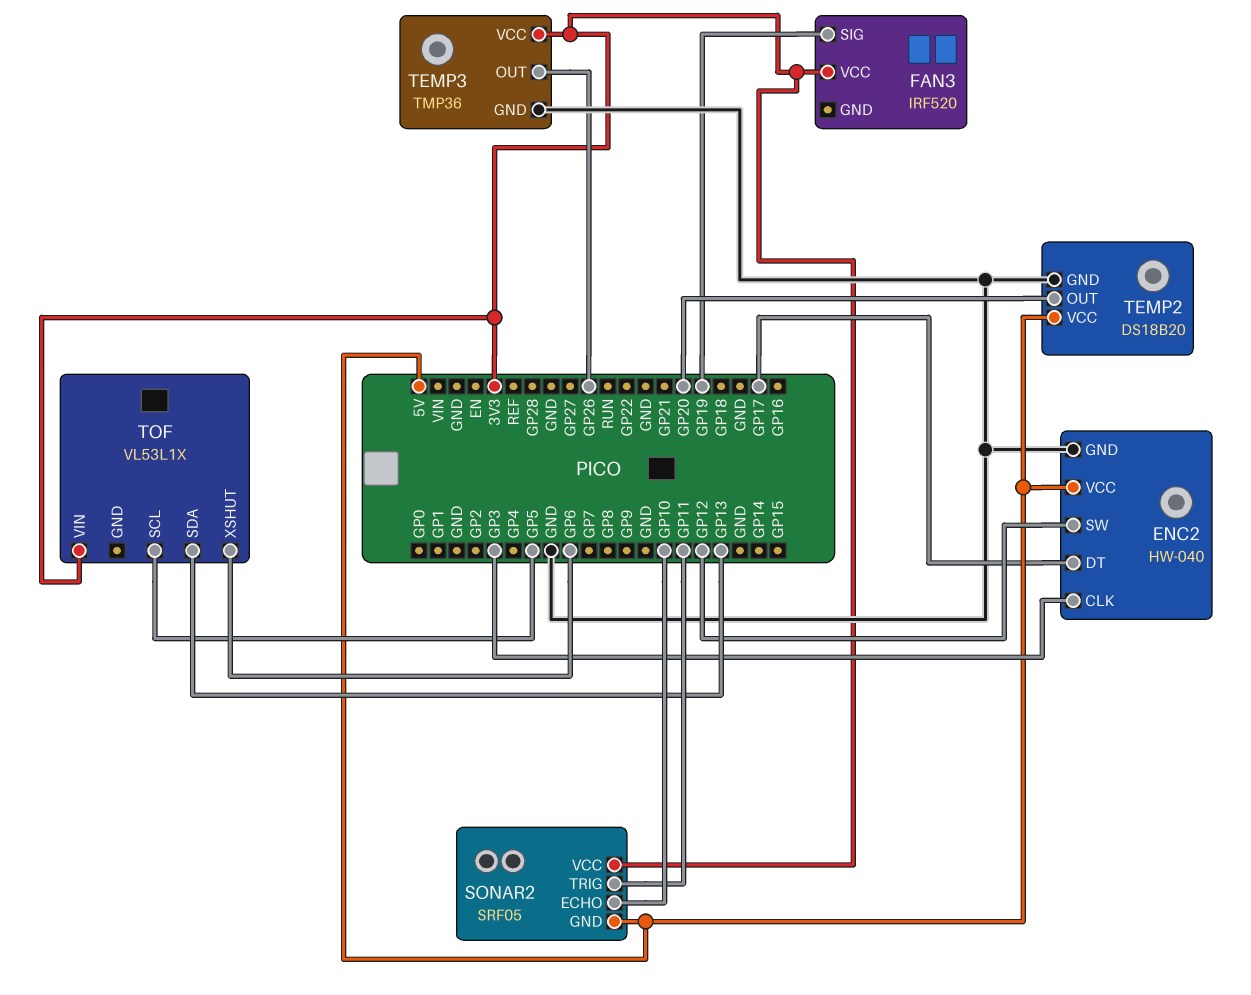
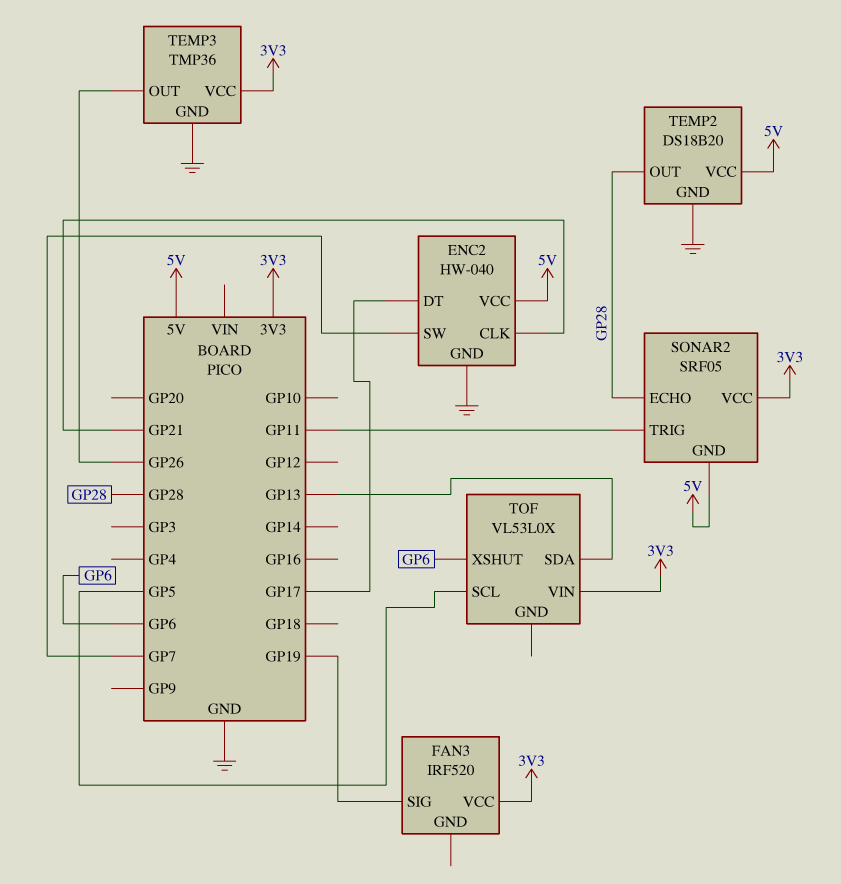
ENC2 pin CLK: GP3 -> GP21
ENC2 pin SW: GP12 -> GP7
SONAR2 pin ECHO: GP10 -> GP28
TEMP2 pin OUT: GP20 -> GP28
TOF: VL53L1X -> VL53L0X

